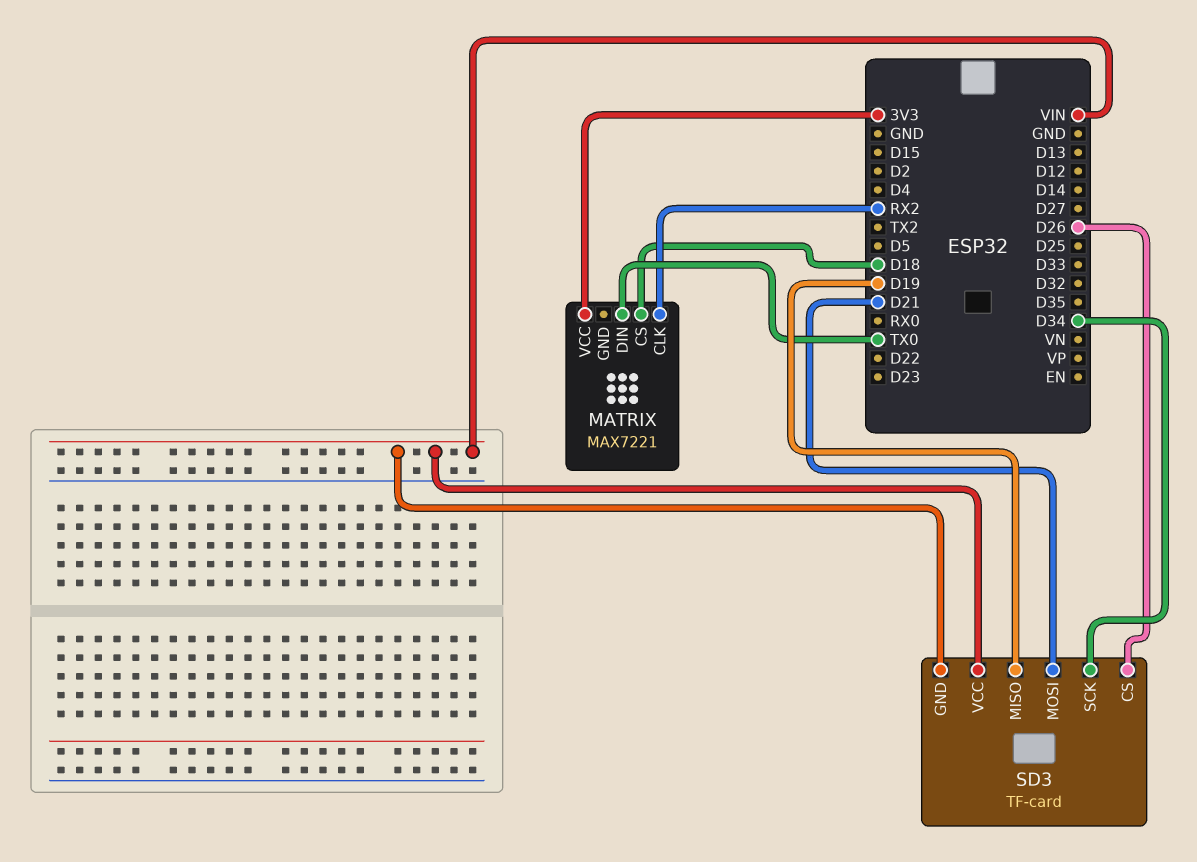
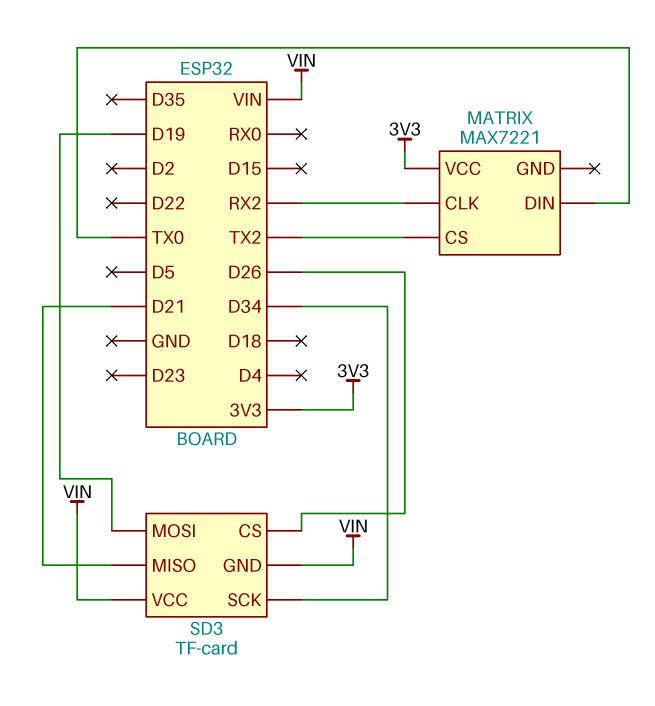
MATRIX pin CS: D18 -> TX2
SD3 pin MISO: D19 -> D21
SD3 pin MOSI: D21 -> D19

